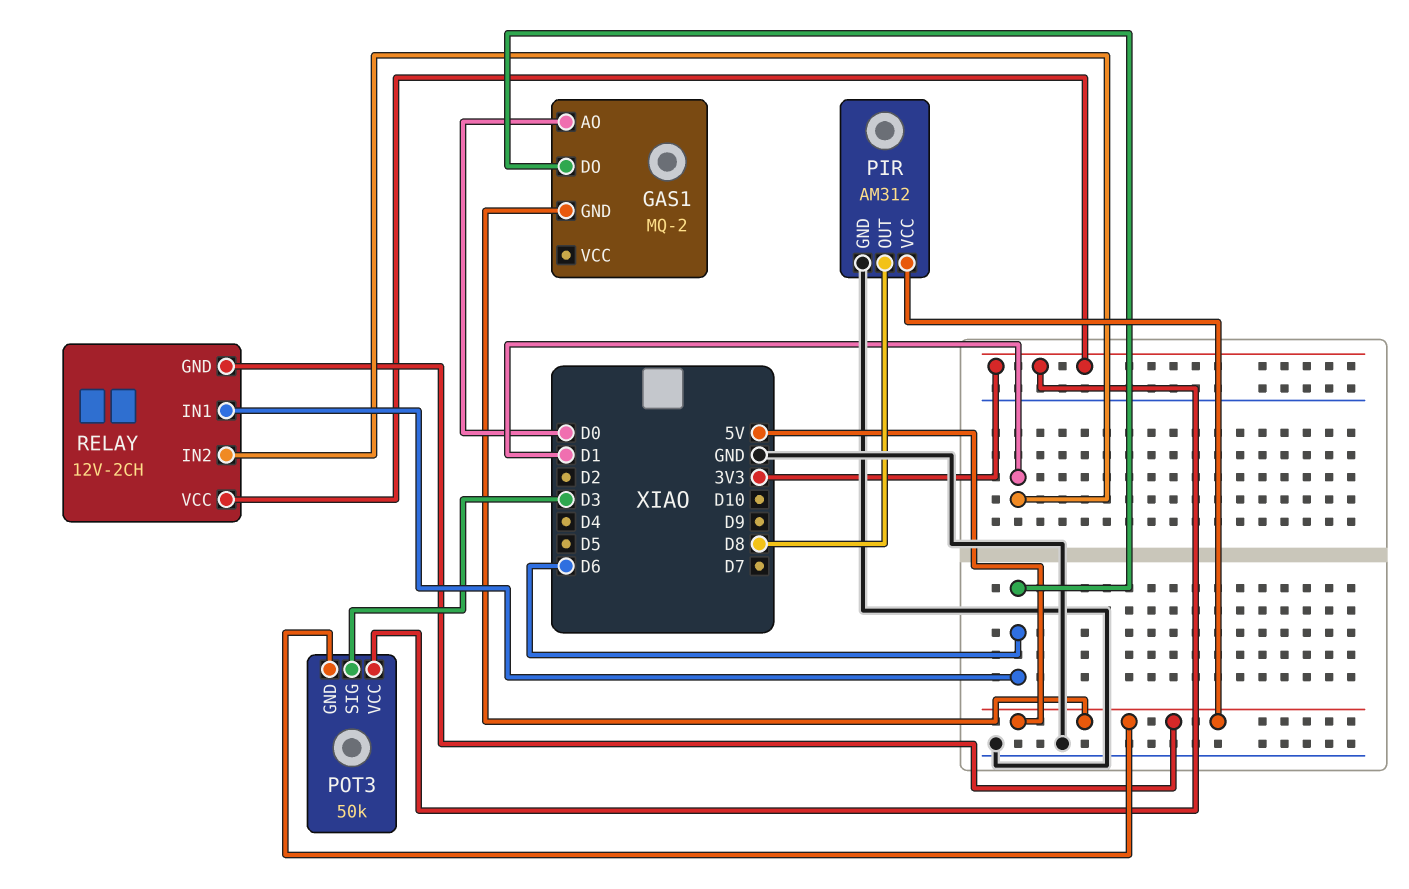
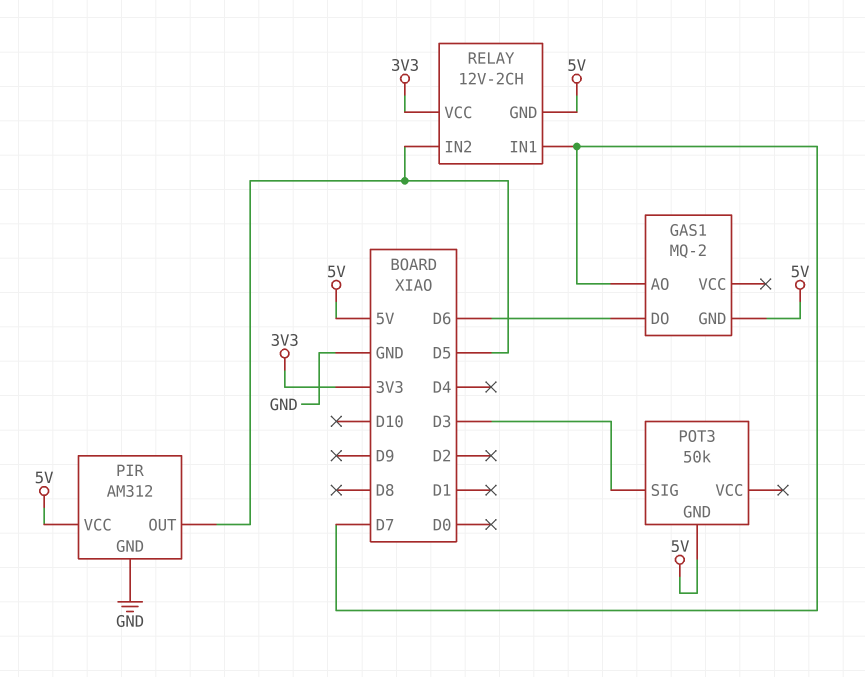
GAS1 pin AO: D0 -> D7
PIR pin OUT: D8 -> D5
POT3 pin VCC: 3V3 -> none
RELAY pin IN1: D6 -> D7
RELAY pin IN2: D1 -> D5

